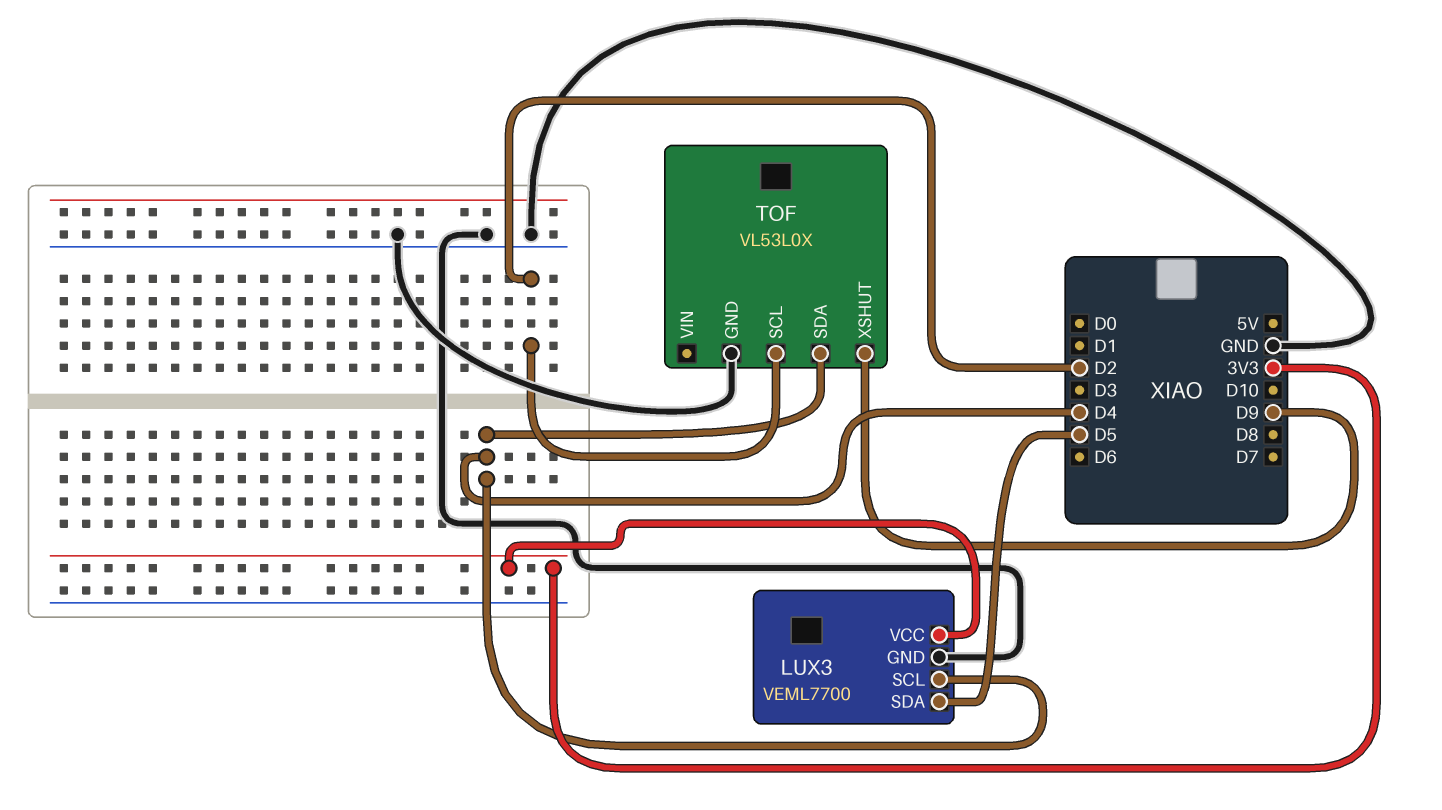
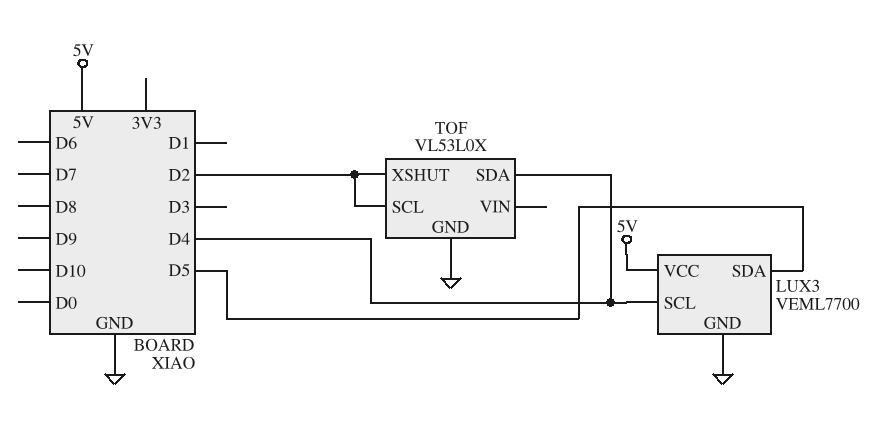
LUX3 pin VCC: 3V3 -> 5V
TOF pin XSHUT: D9 -> D2

